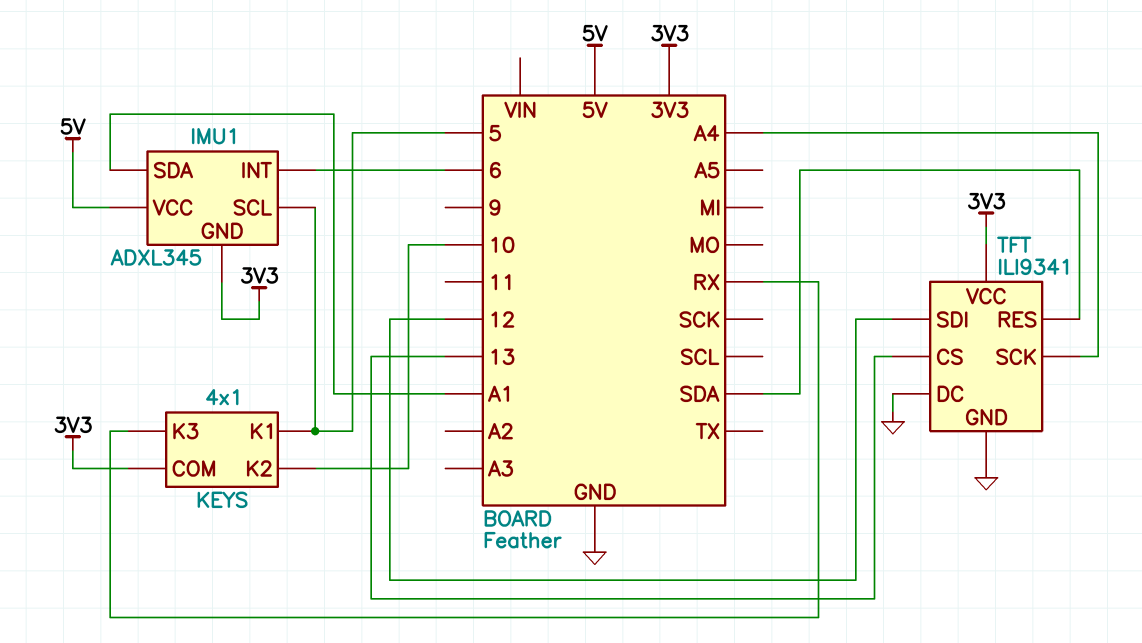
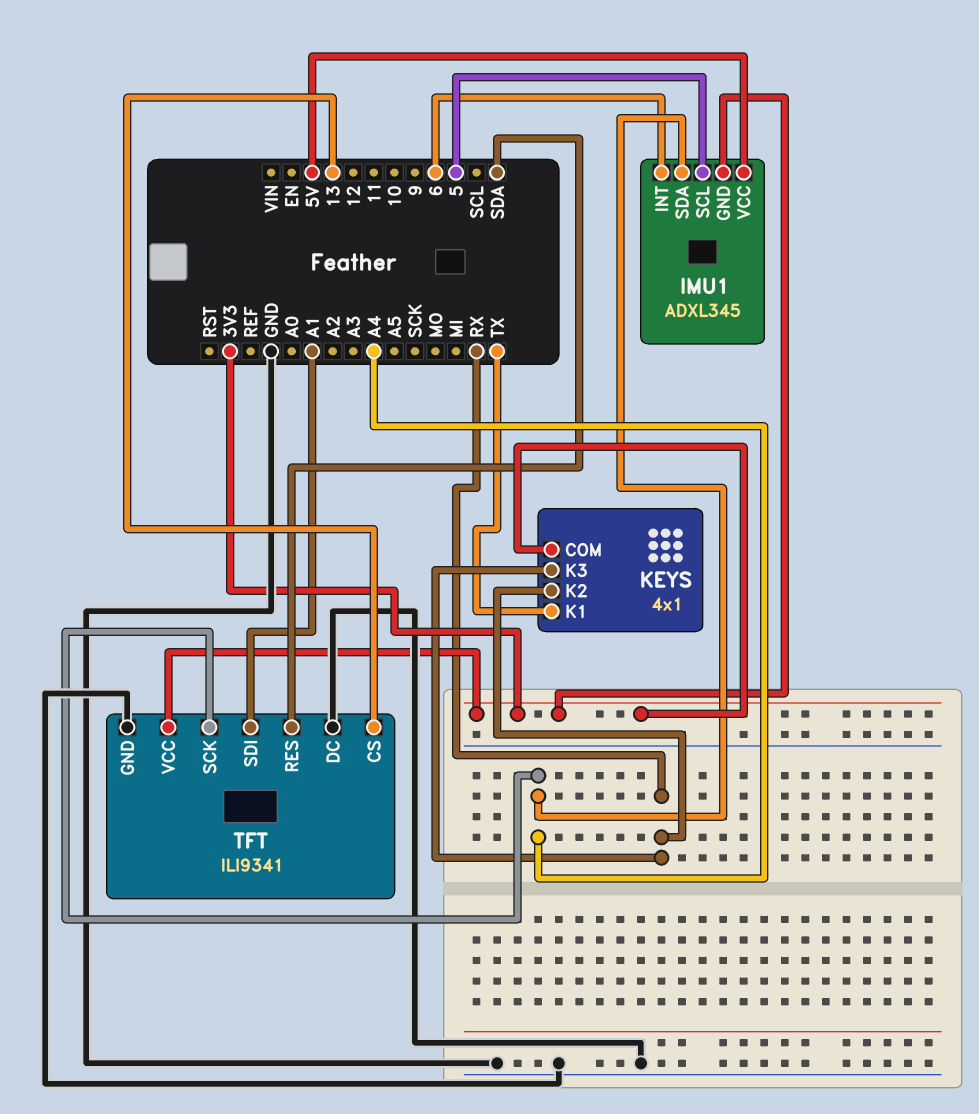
IMU1 pin SDA: A1 -> A4
KEYS pin K1: 5 -> TX
KEYS pin K2: 10 -> RX
TFT pin SDI: 12 -> A1

